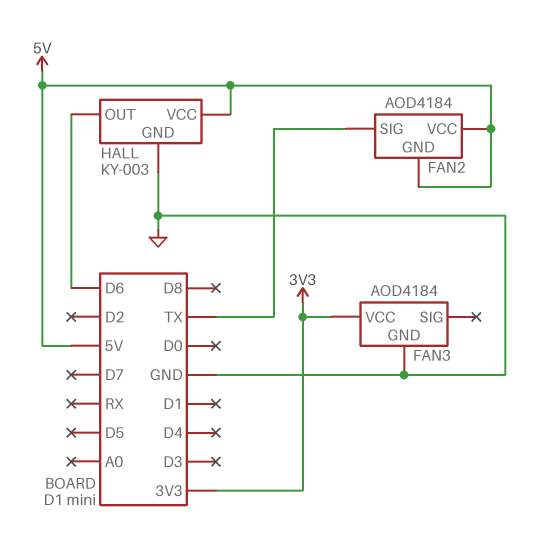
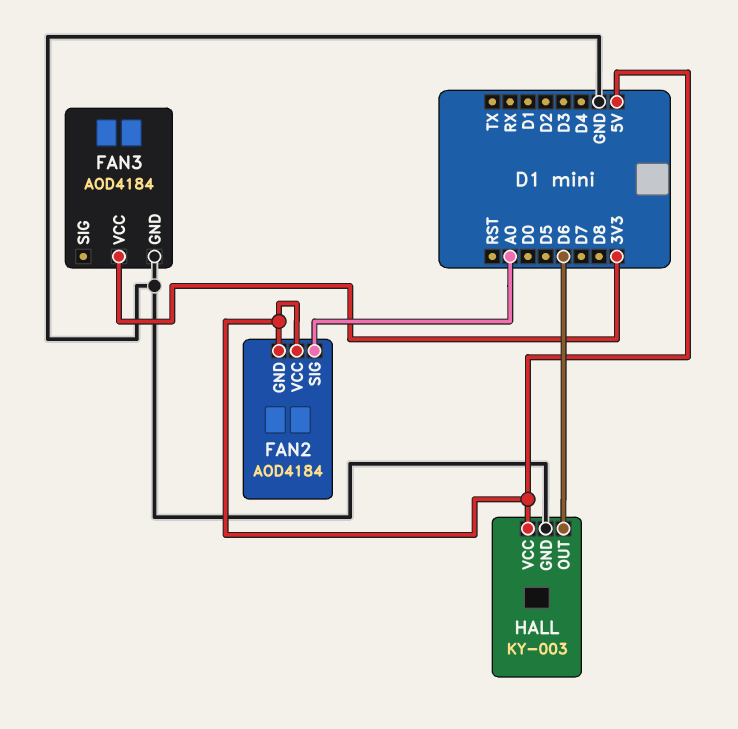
FAN2 pin SIG: TX -> A0

